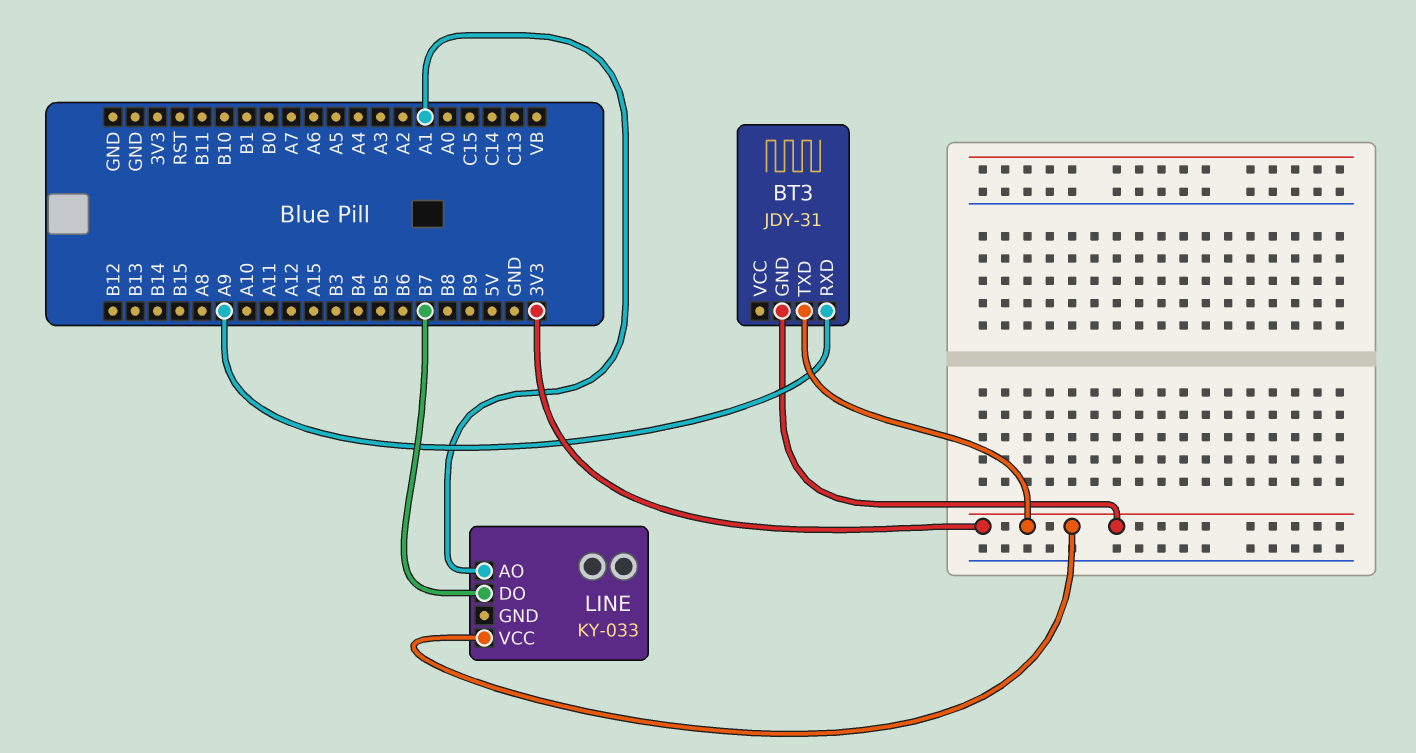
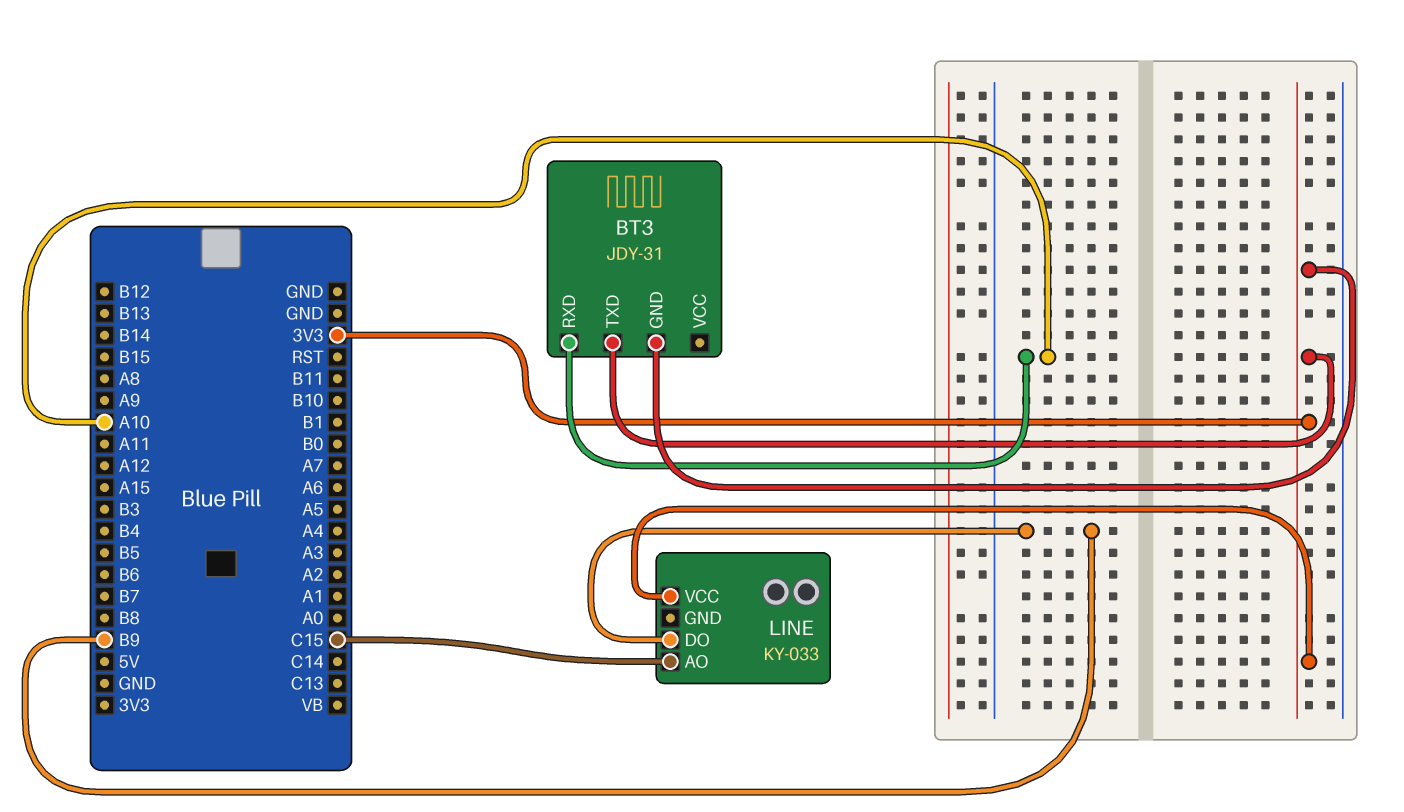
BT3 pin RXD: A9 -> A10
LINE pin AO: A1 -> C15
LINE pin DO: B7 -> B9

